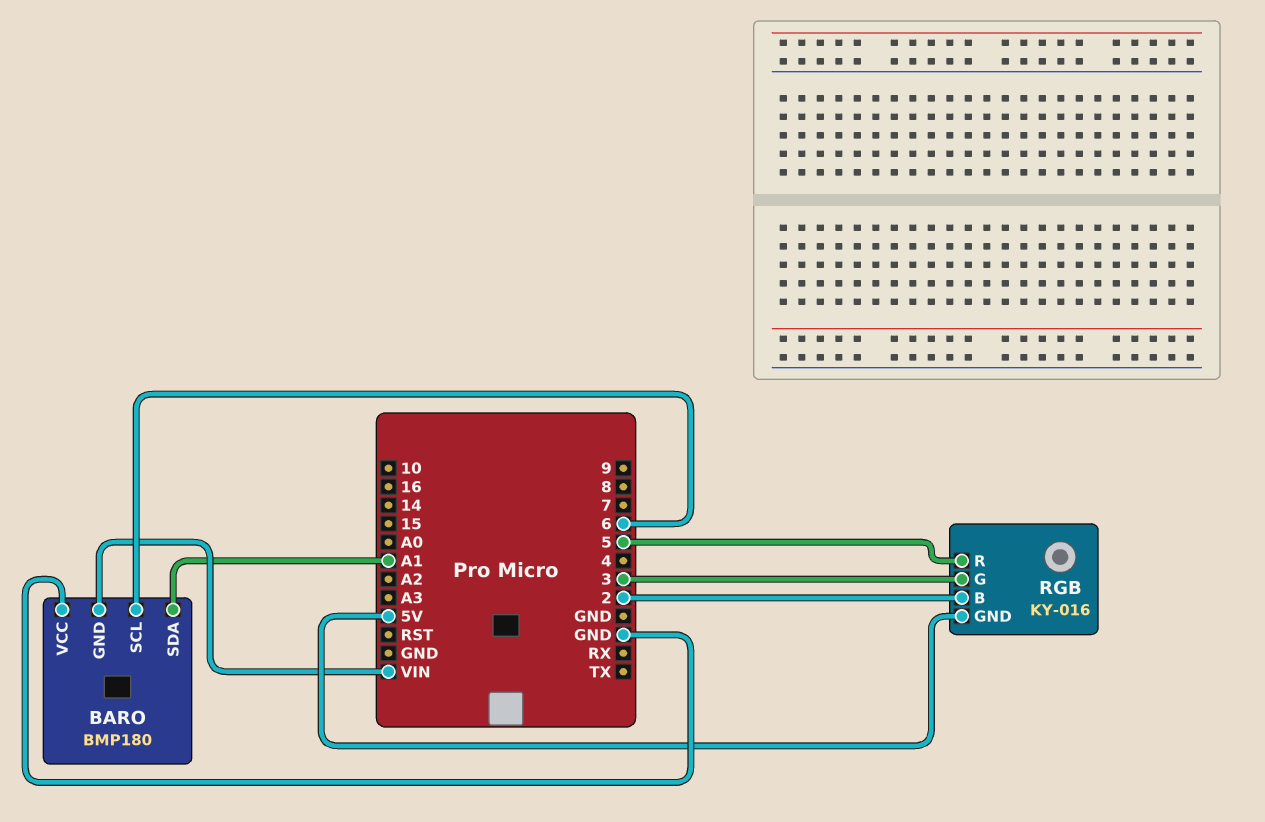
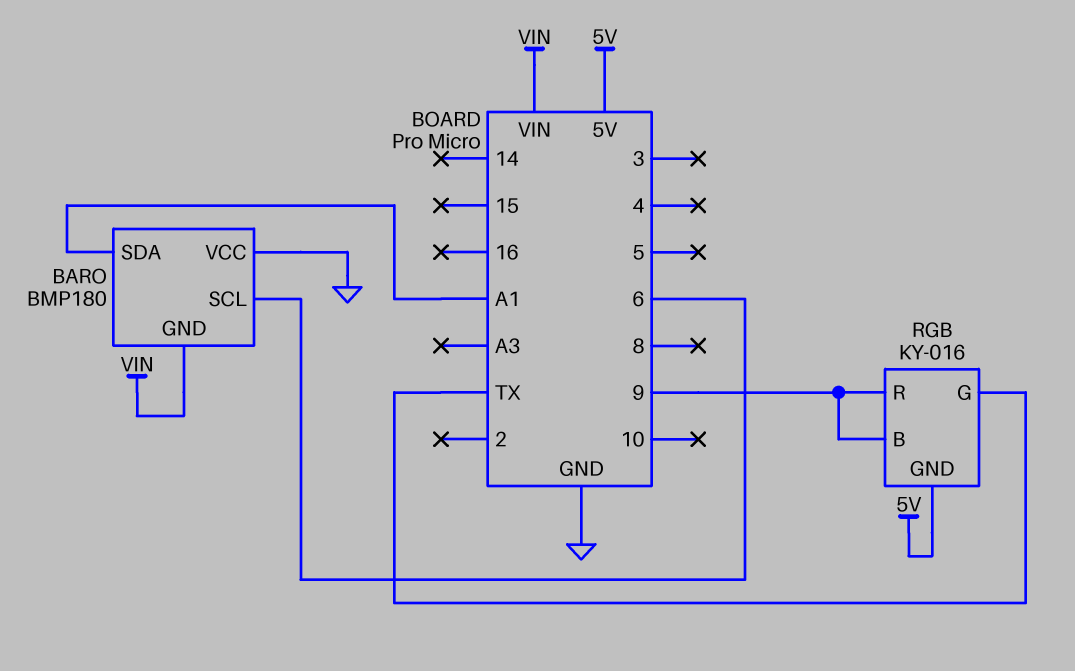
RGB pin B: 2 -> 9
RGB pin G: 3 -> TX
RGB pin R: 5 -> 9

